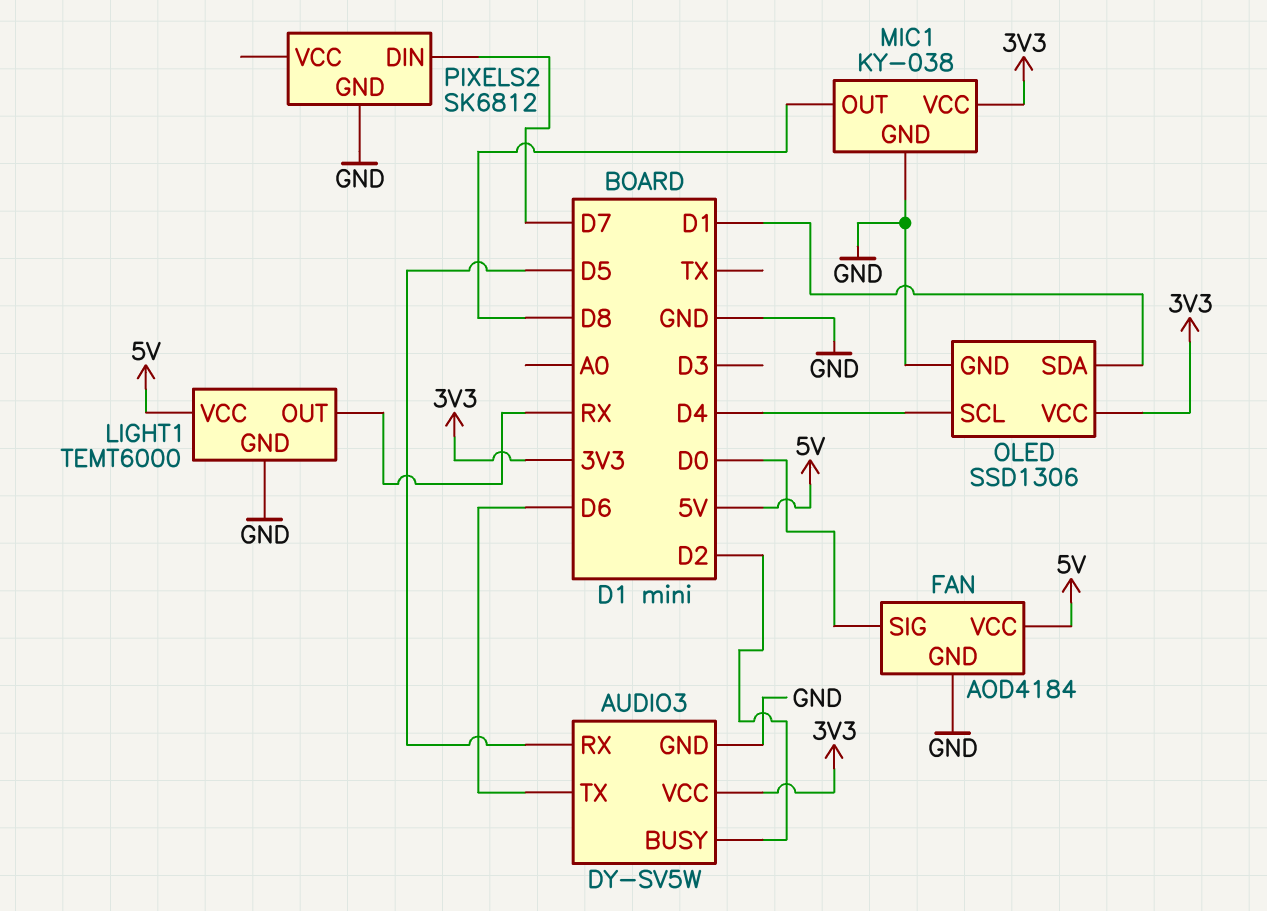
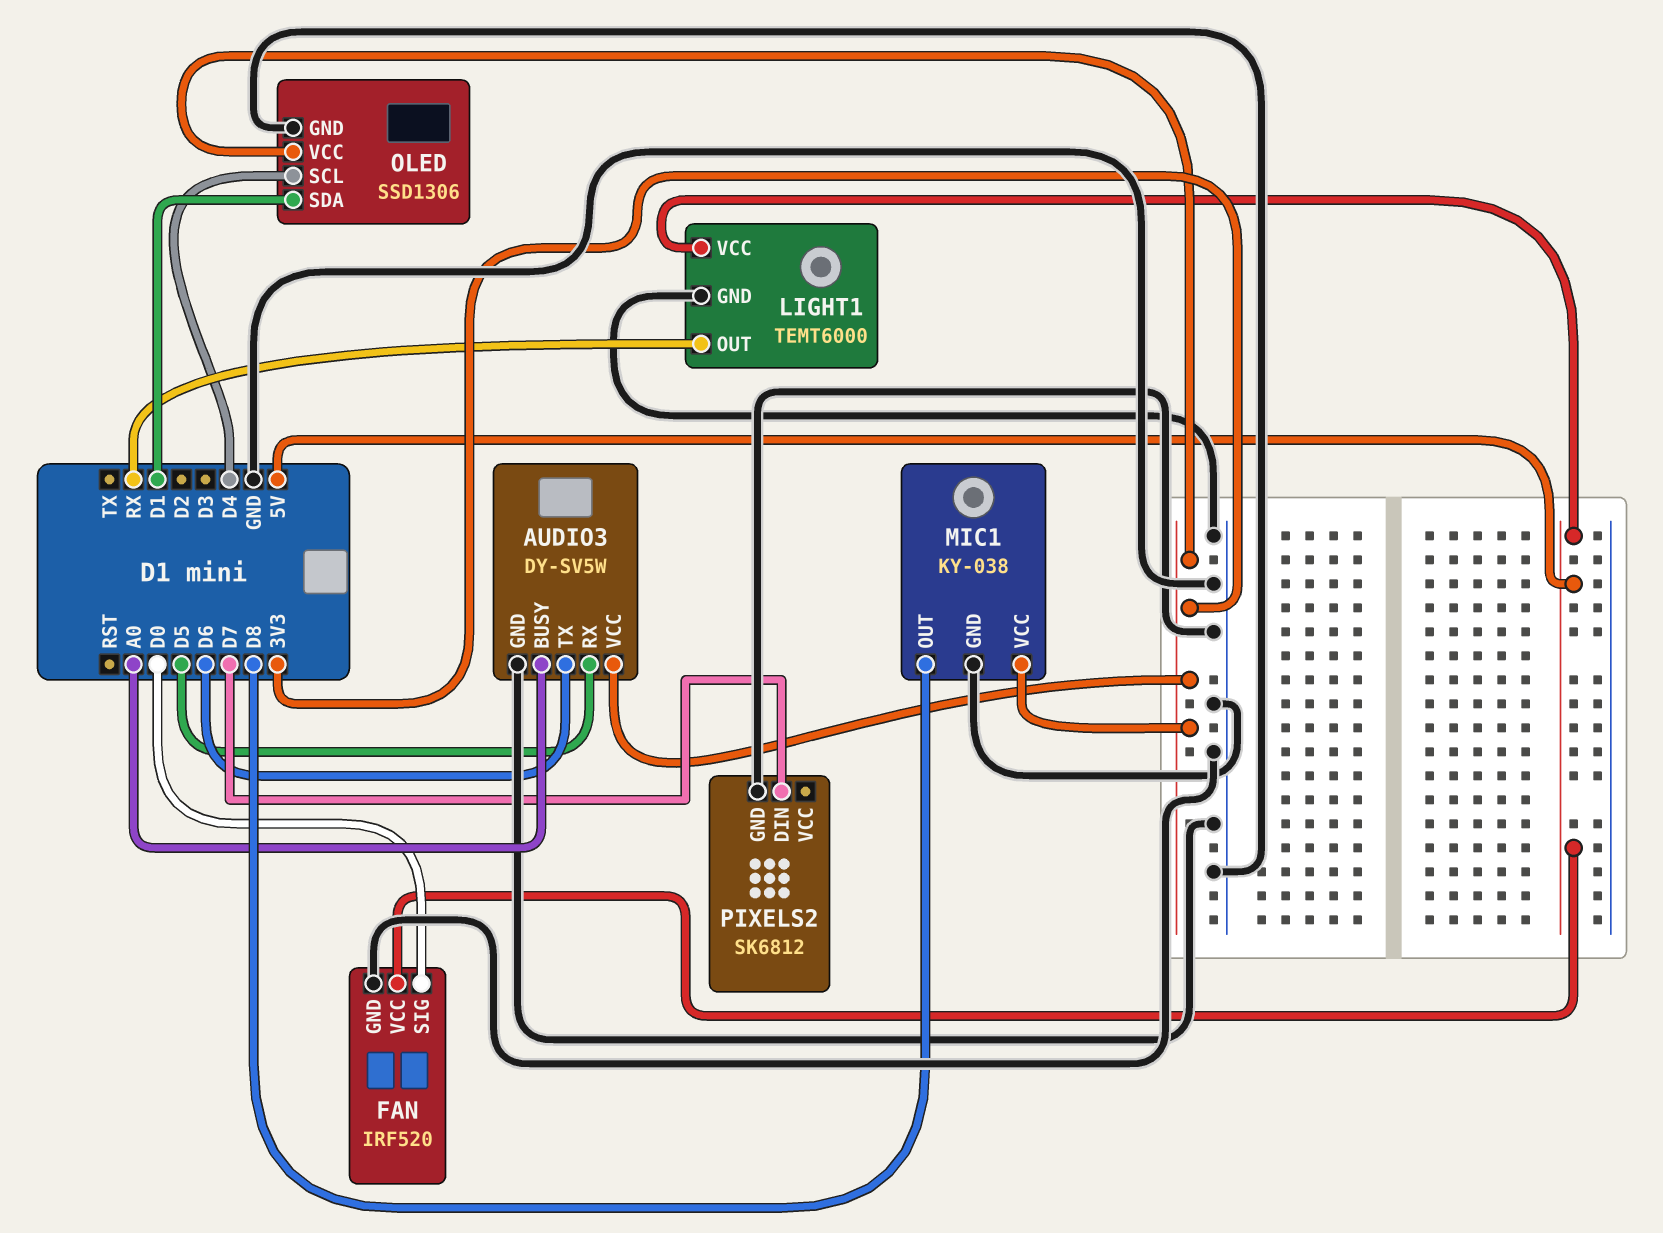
AUDIO3 pin BUSY: D2 -> A0
FAN: AOD4184 -> IRF520

